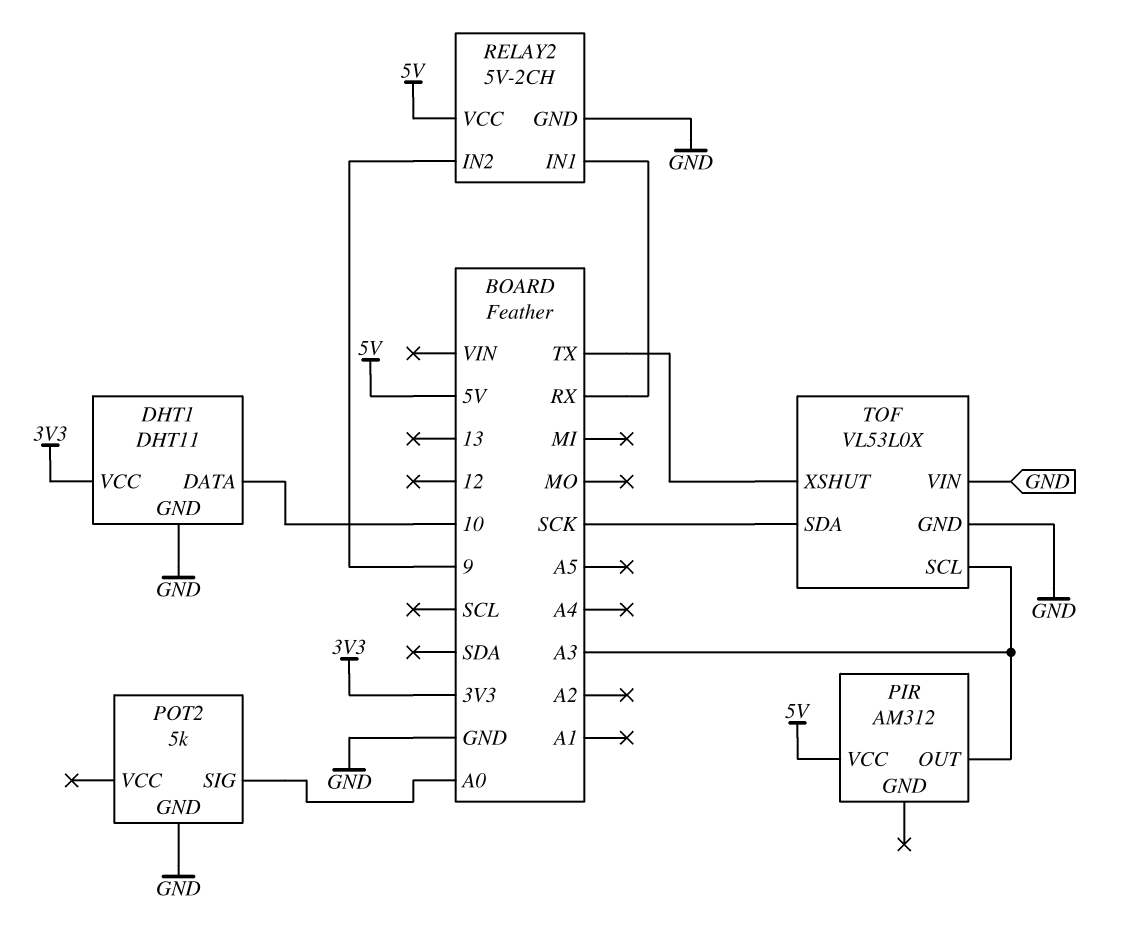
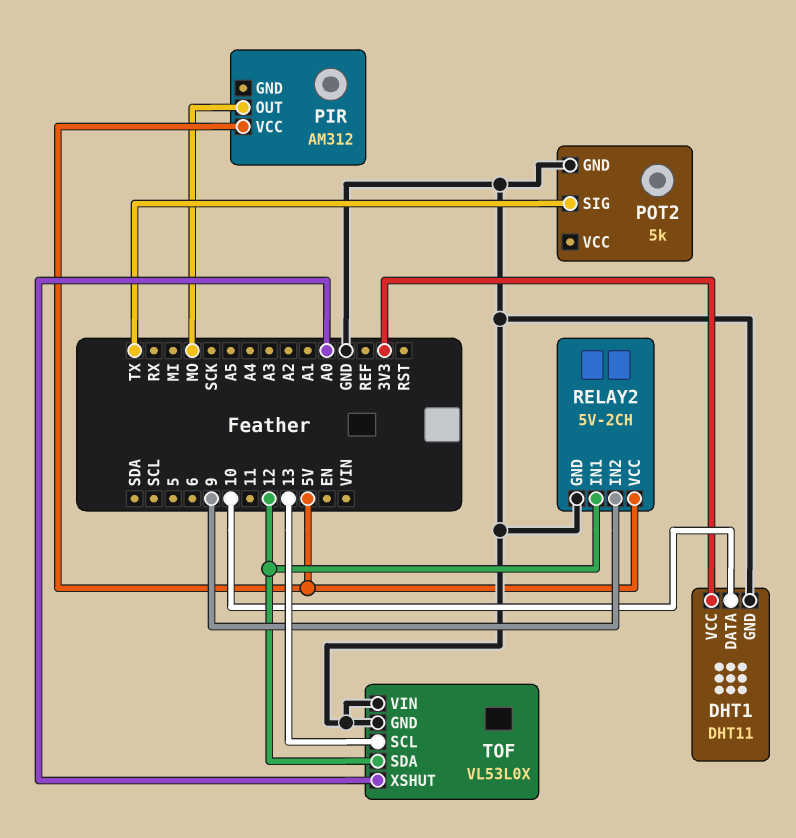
PIR pin OUT: A3 -> MO
POT2 pin SIG: A0 -> TX
RELAY2 pin IN1: RX -> 12
TOF pin SCL: A3 -> 13
TOF pin SDA: SCK -> 12
TOF pin XSHUT: TX -> A0

